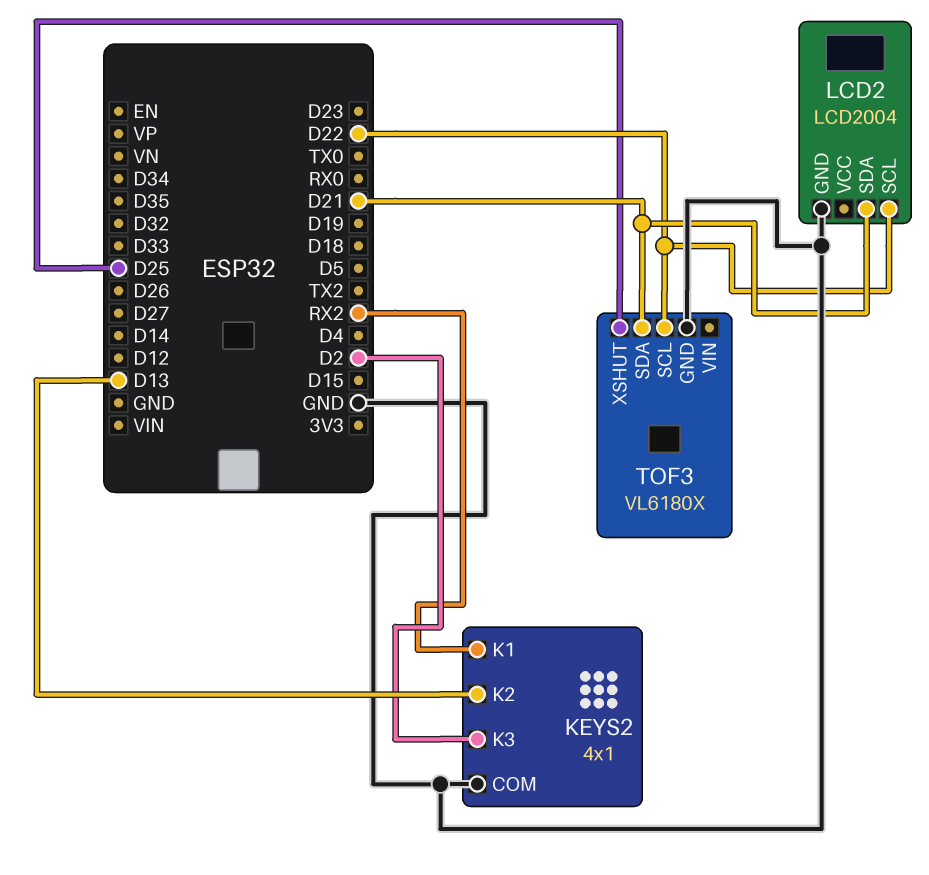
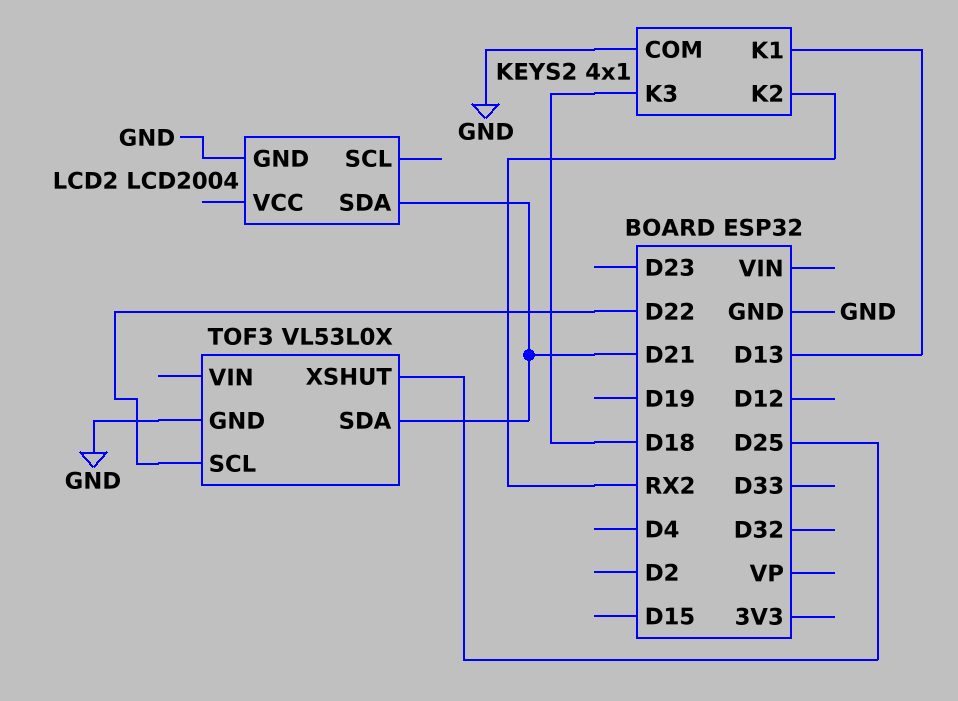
KEYS2 pin K1: RX2 -> D13
KEYS2 pin K2: D13 -> RX2
KEYS2 pin K3: D2 -> D18
LCD2 pin SCL: D22 -> none
TOF3: VL6180X -> VL53L0X

